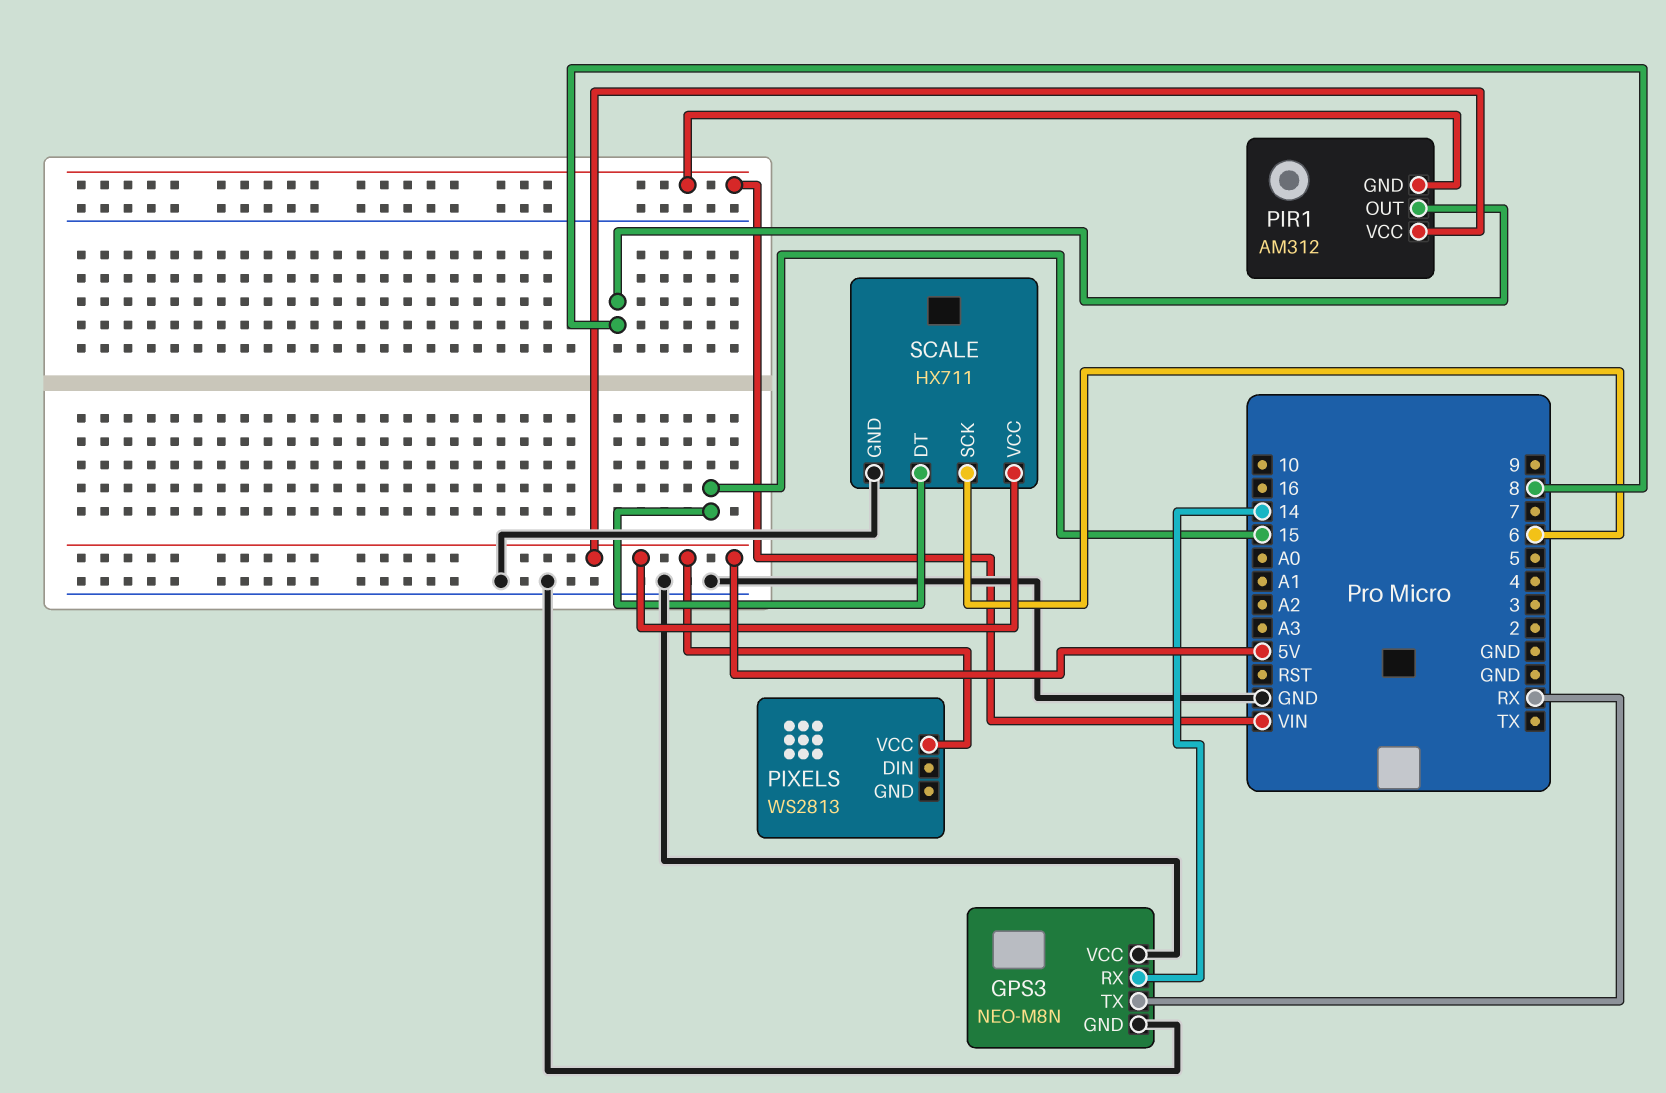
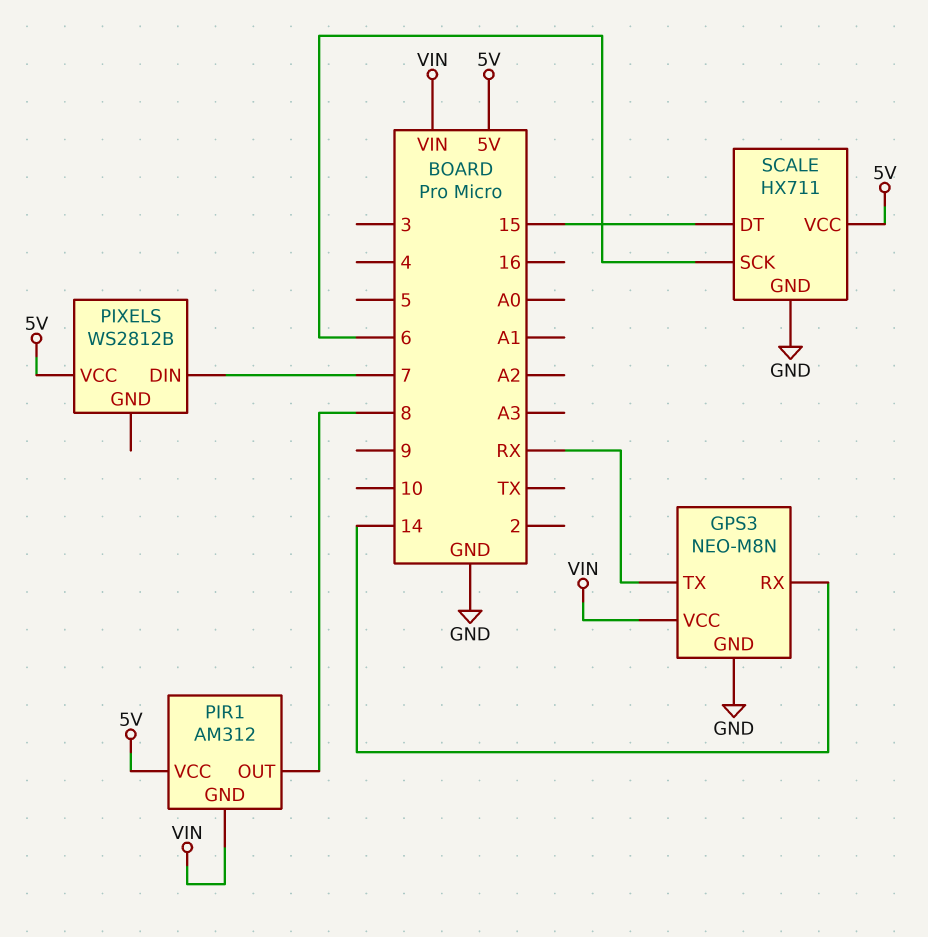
GPS3 pin VCC: GND -> VIN
PIXELS: WS2813 -> WS2812B
PIXELS pin DIN: none -> 7

